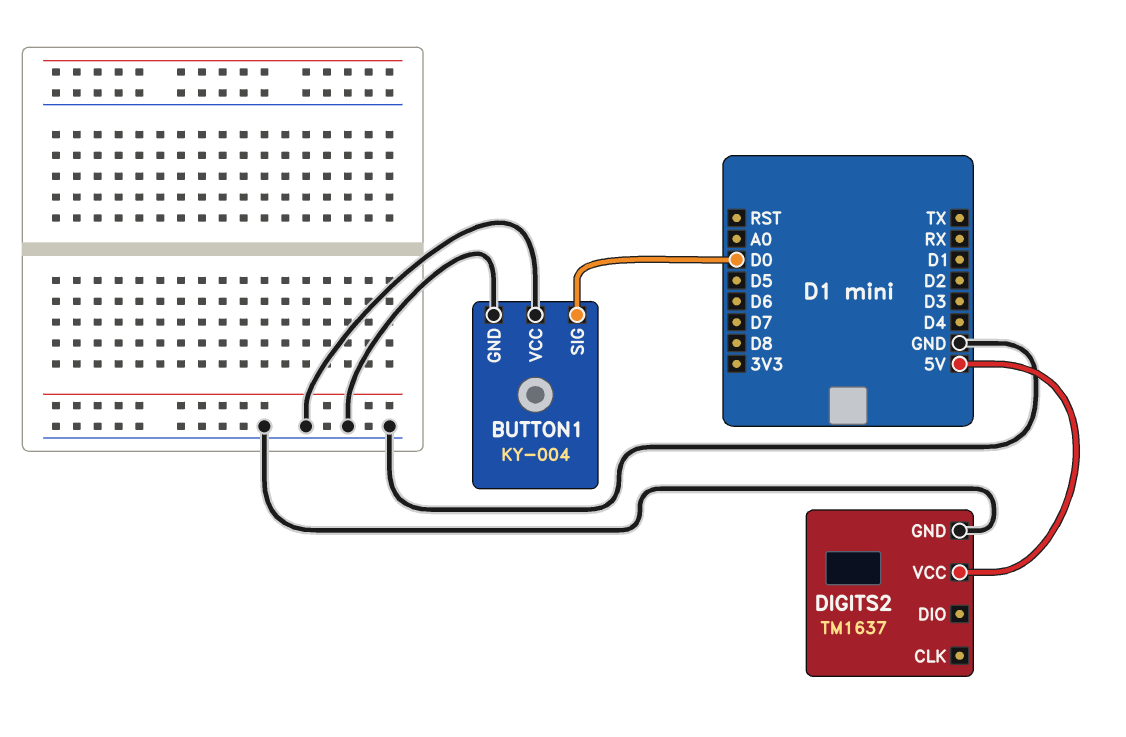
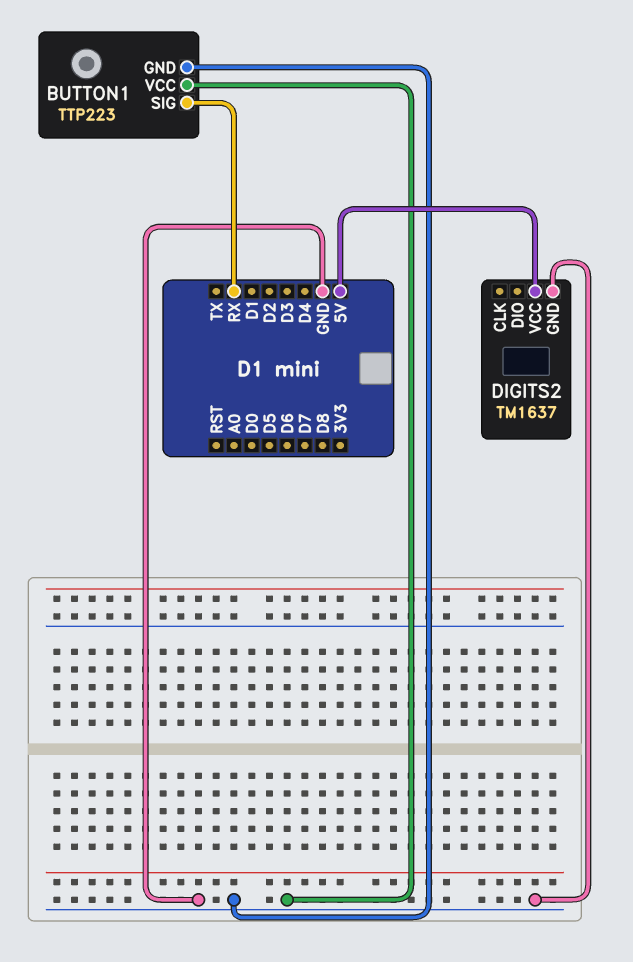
BUTTON1: KY-004 -> TTP223
BUTTON1 pin SIG: D0 -> RX

